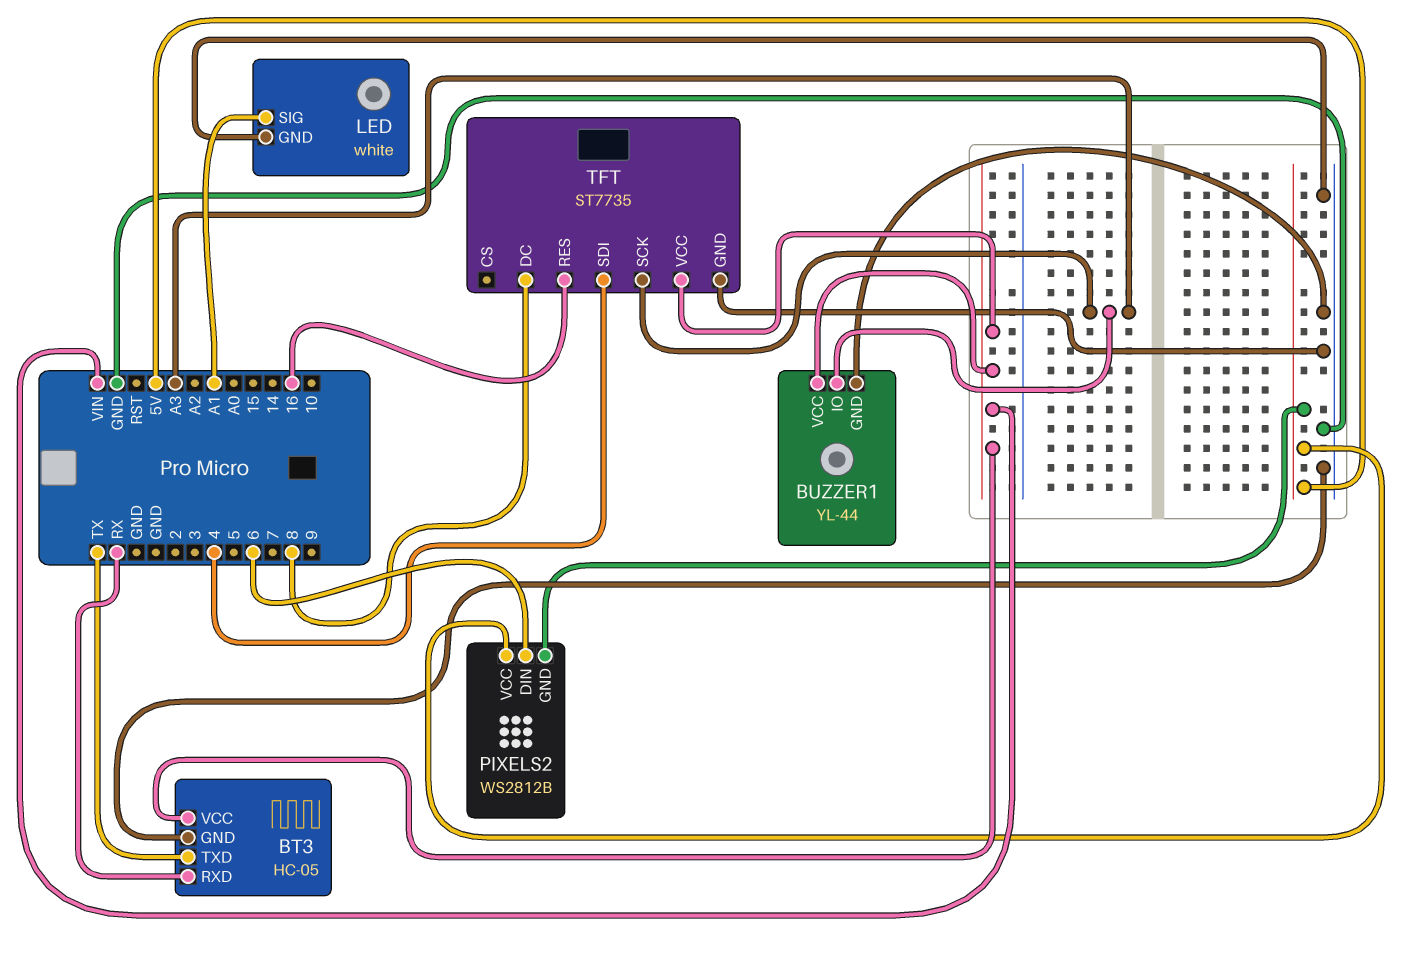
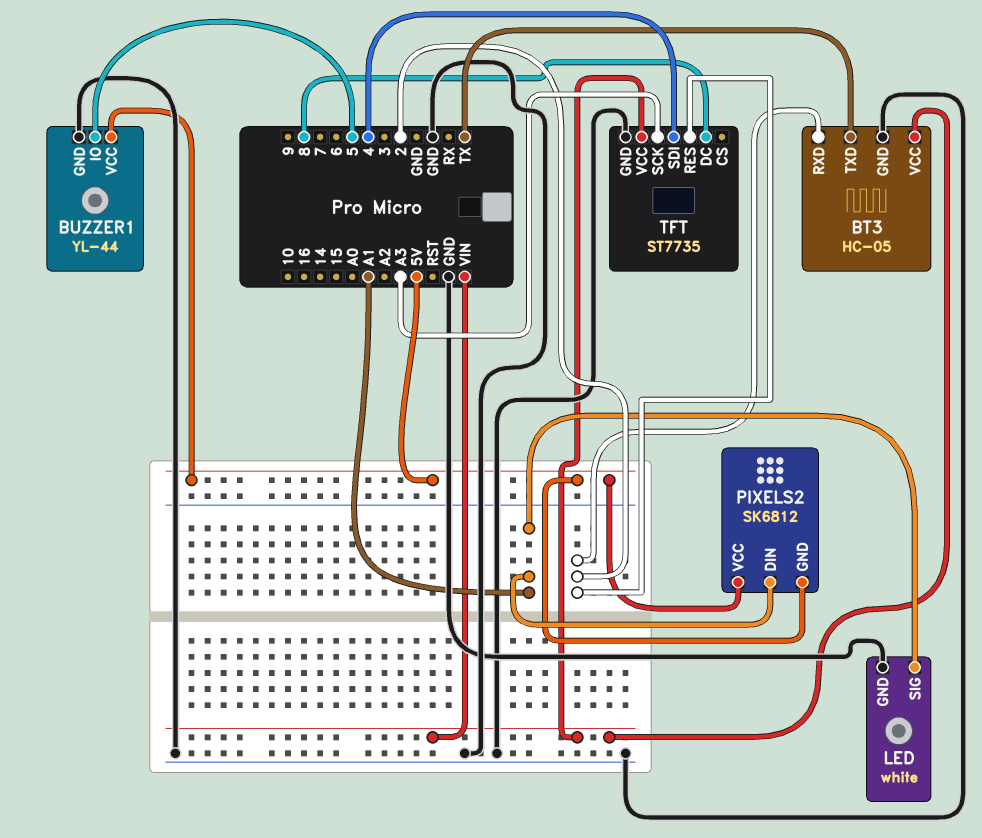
BT3 pin RXD: RX -> 2
BUZZER1 pin IO: A3 -> 5
BUZZER1 pin VCC: VIN -> 5V
PIXELS2: WS2812B -> SK6812
PIXELS2 pin DIN: 6 -> A1
TFT pin RES: 16 -> 2

